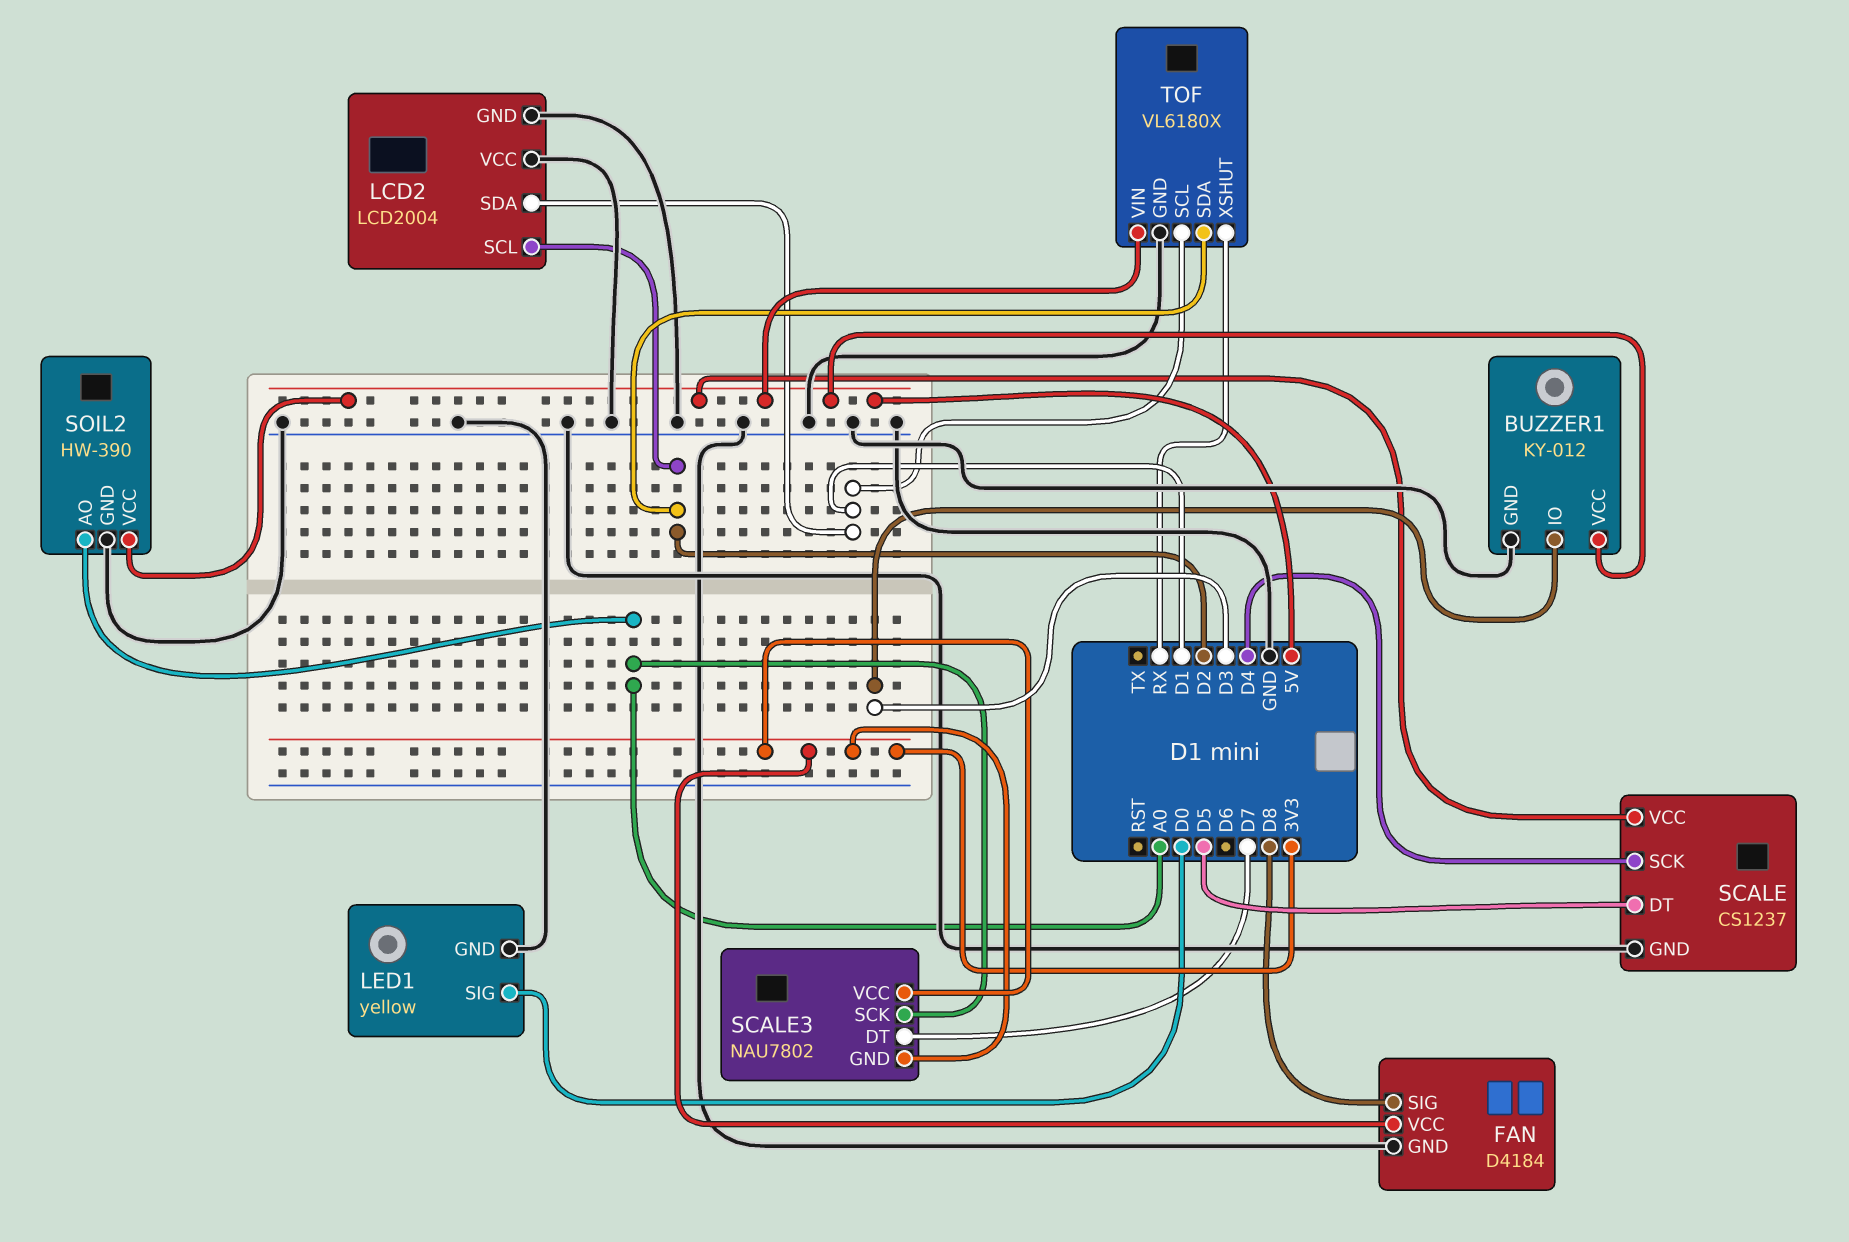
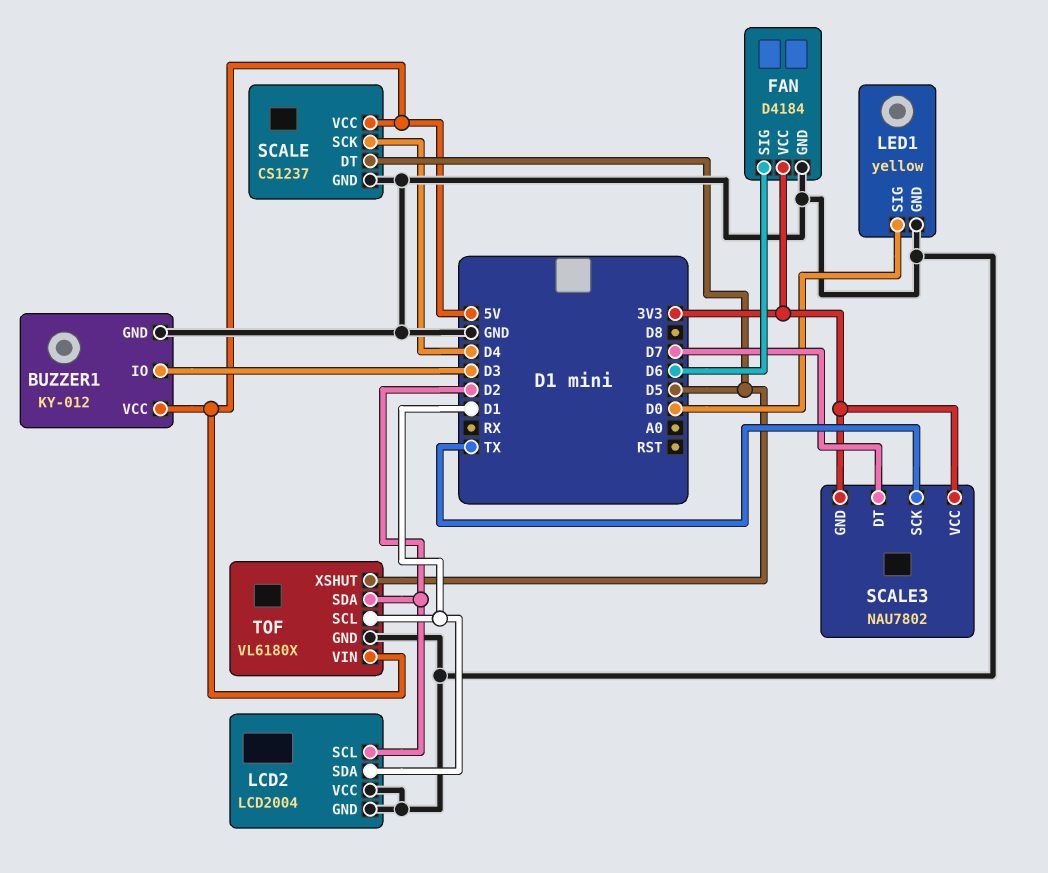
FAN pin SIG: D8 -> D6
SCALE3 pin SCK: A0 -> TX
SOIL2: HW-390 -> none
SOIL2 pin AO: A0 -> none
SOIL2 pin GND: GND -> none
SOIL2 pin VCC: 5V -> none
TOF pin XSHUT: RX -> D5

